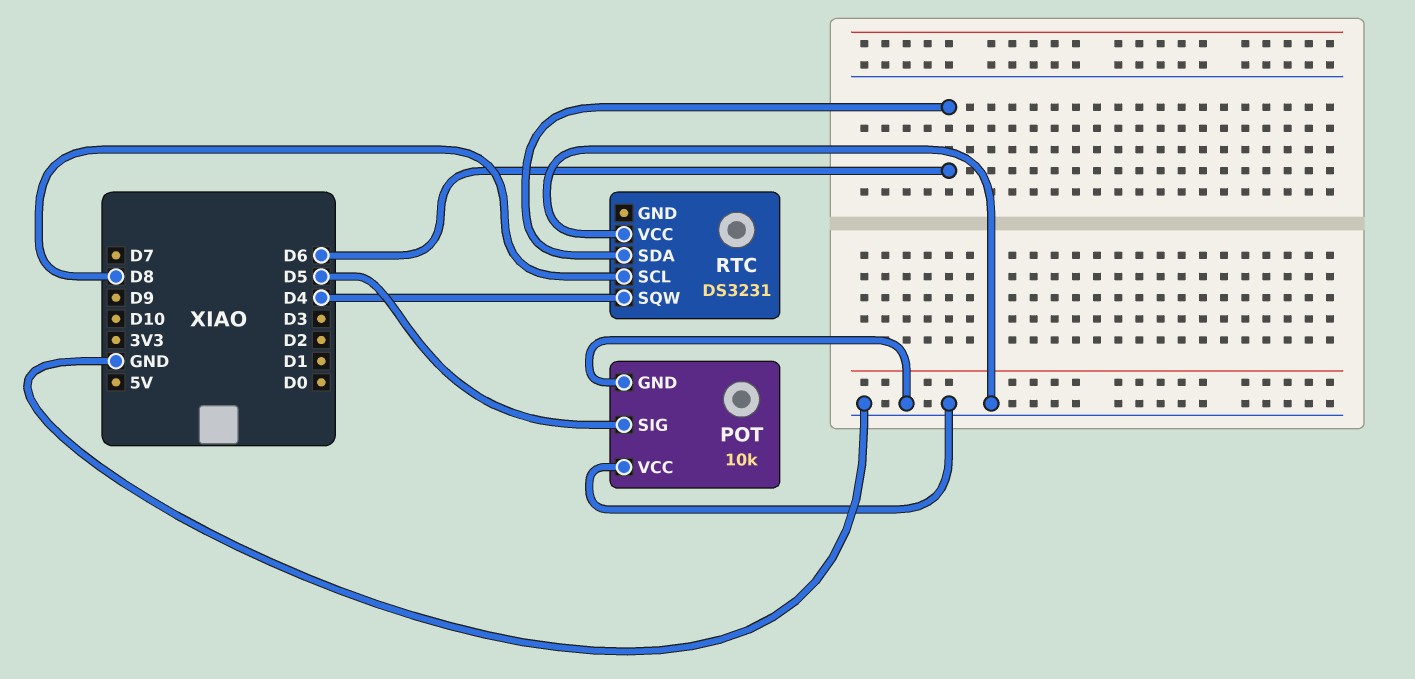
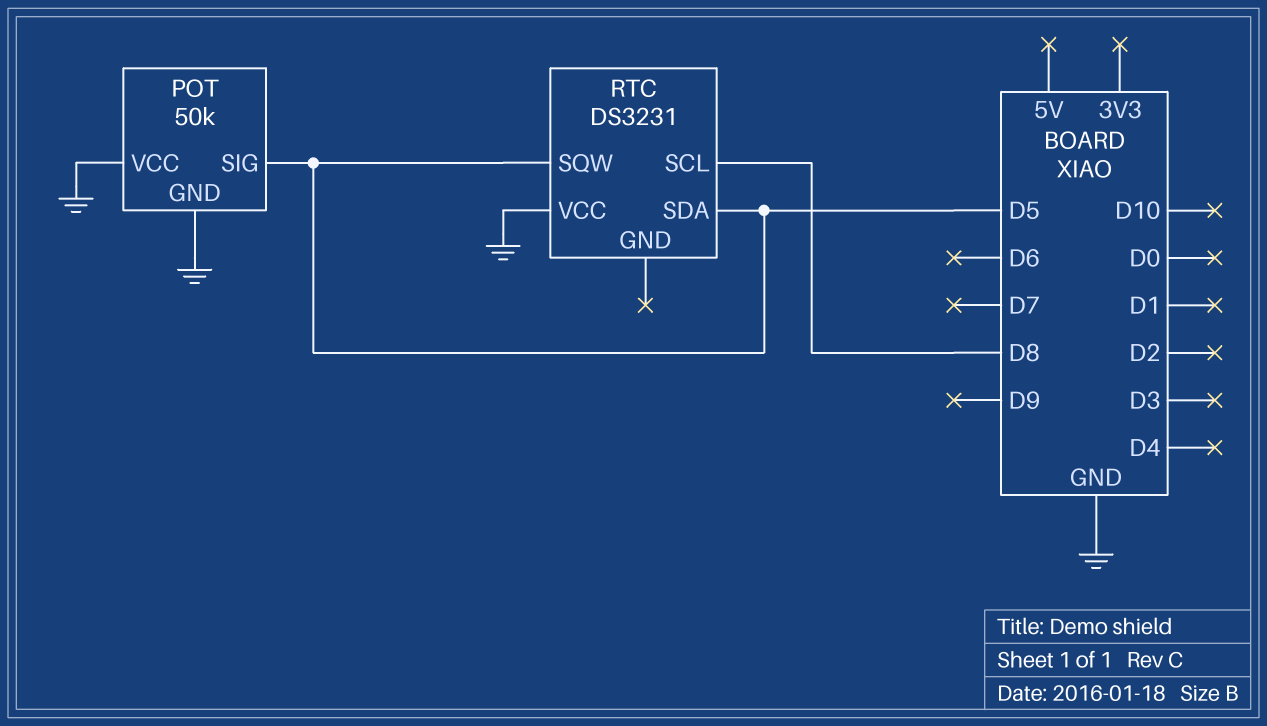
POT: 10k -> 50k
RTC pin SDA: D6 -> D5
RTC pin SQW: D4 -> D5

